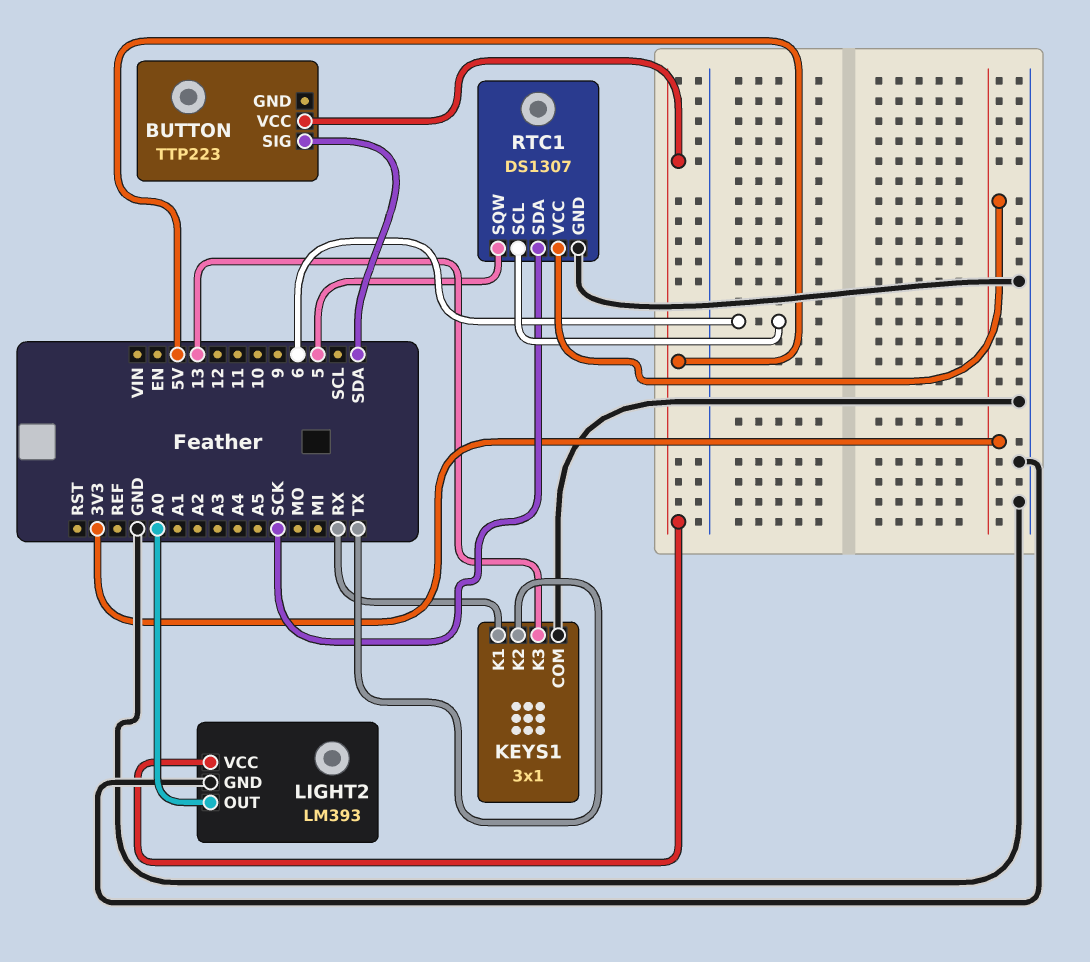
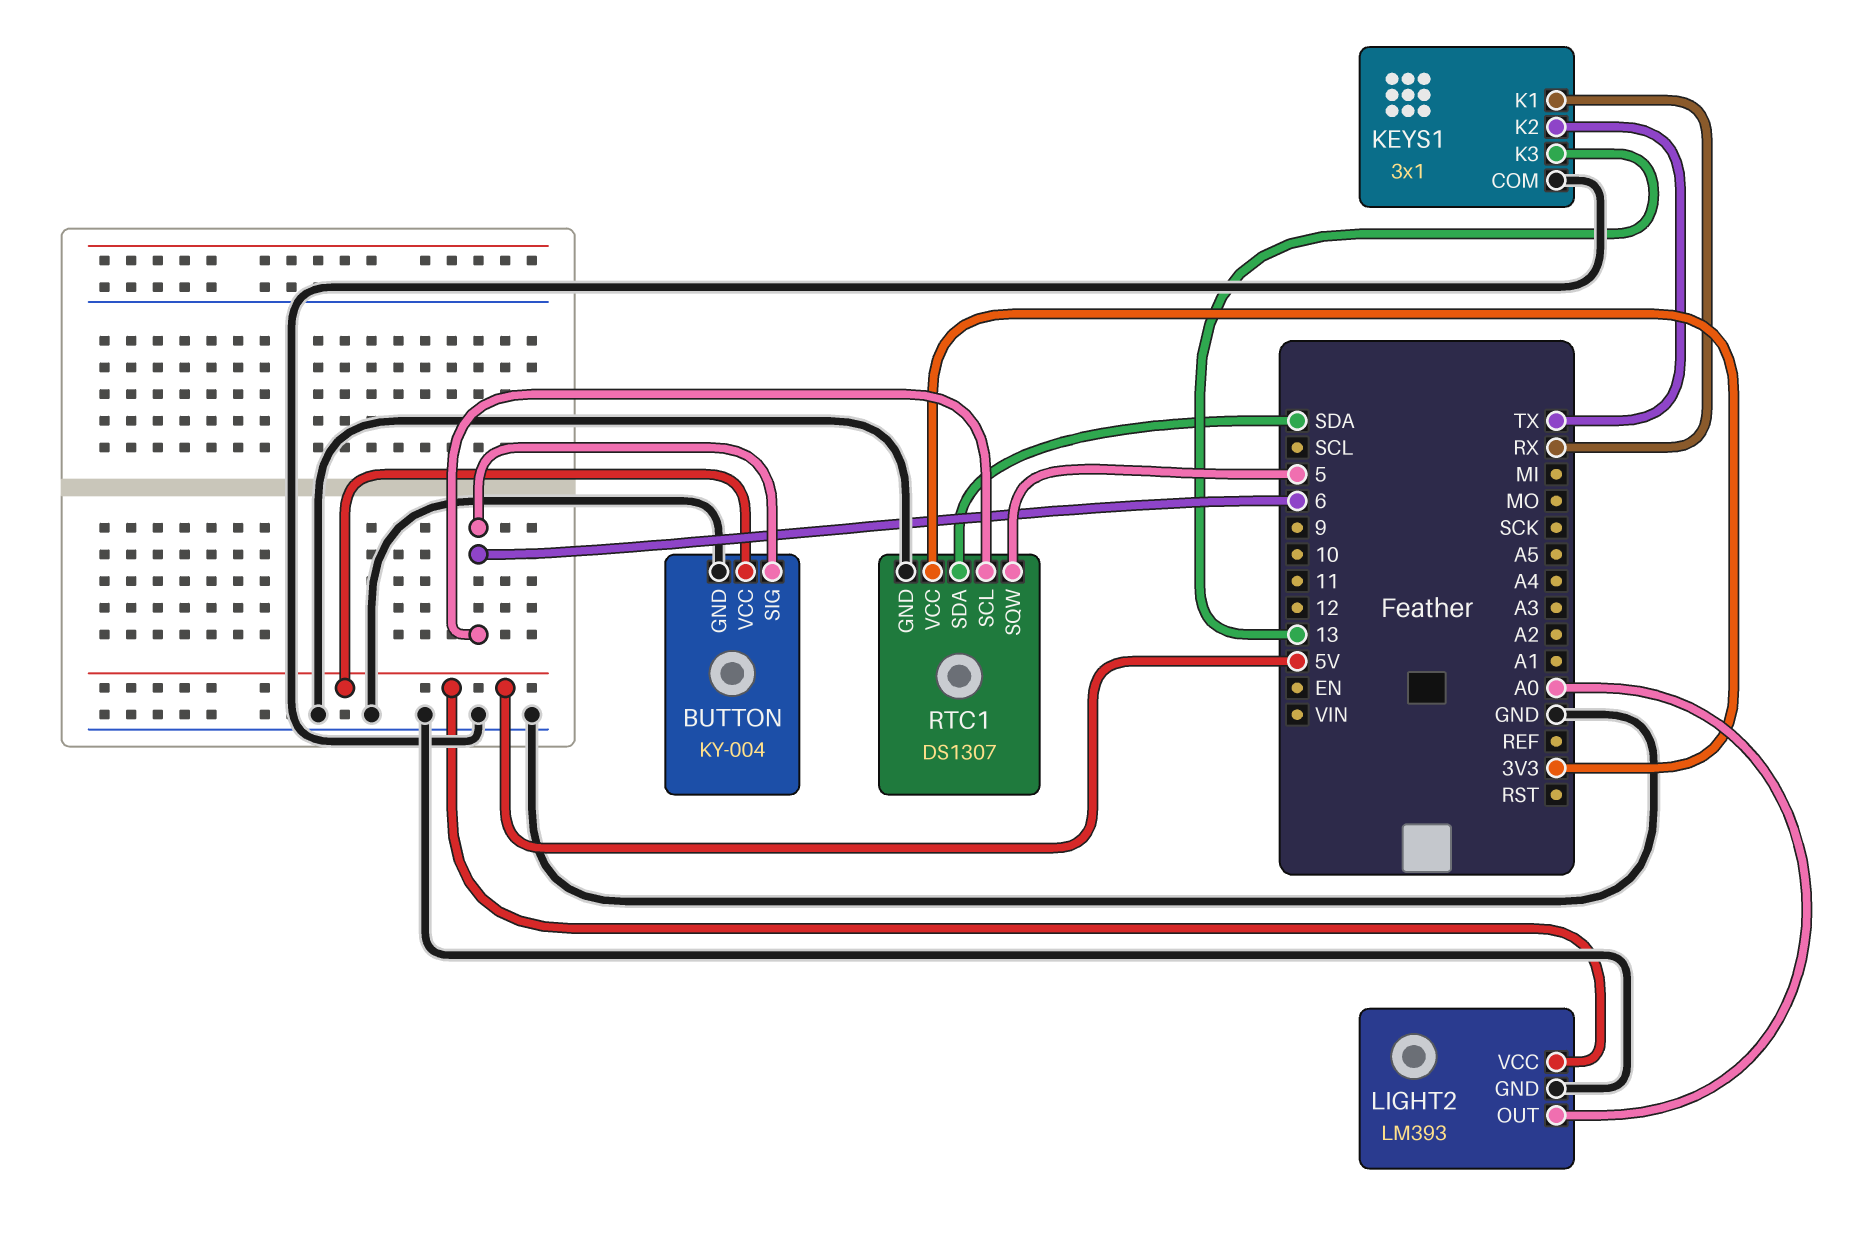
BUTTON: TTP223 -> KY-004
BUTTON pin GND: none -> GND
BUTTON pin SIG: SDA -> 6
RTC1 pin SDA: SCK -> SDA

